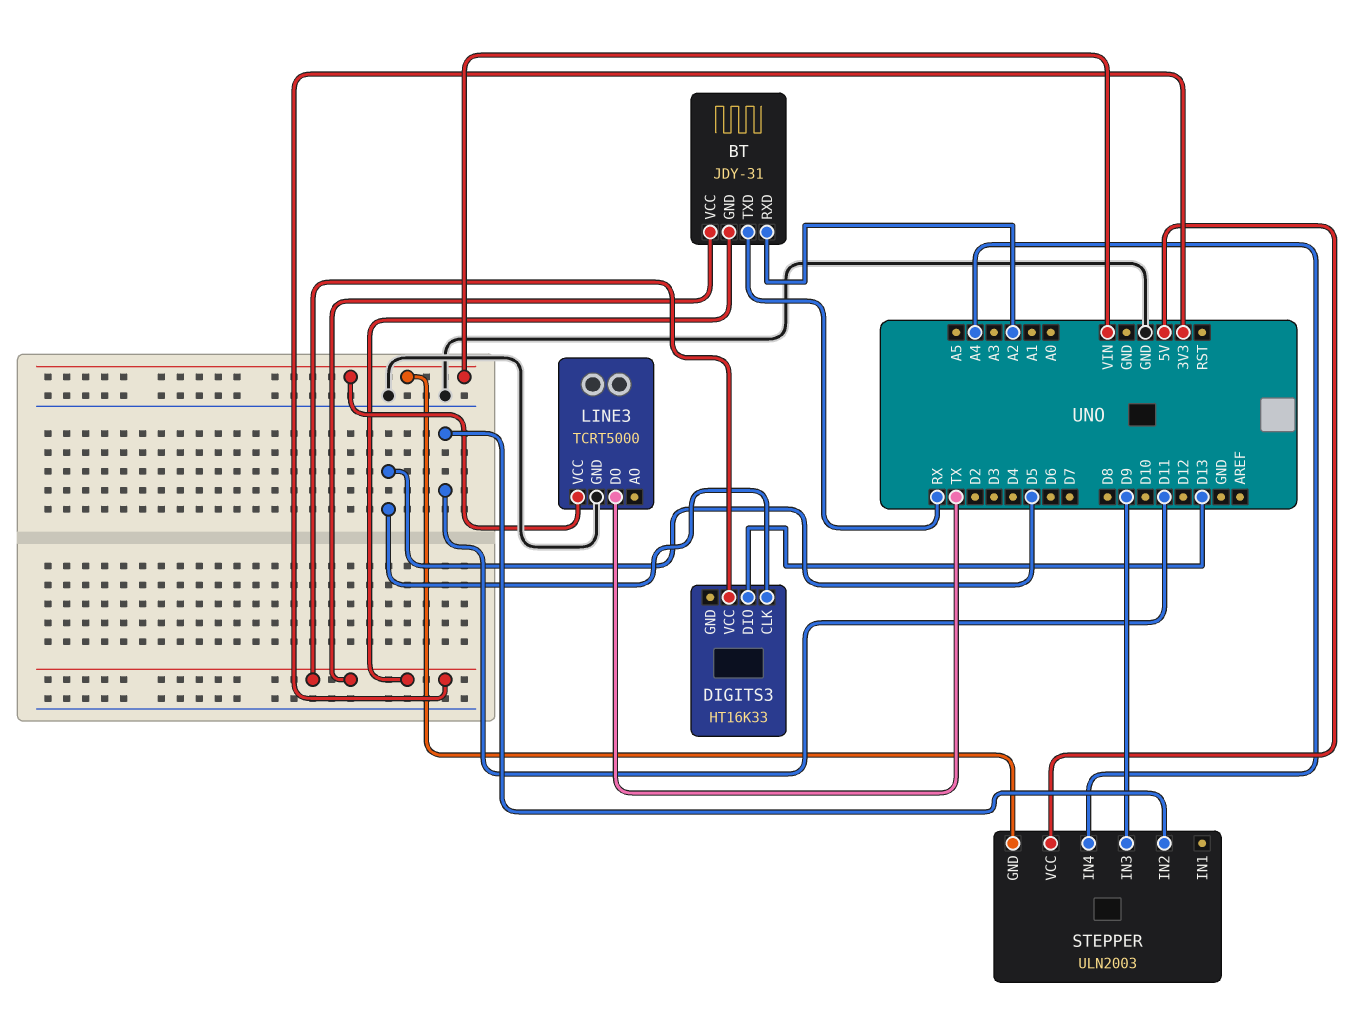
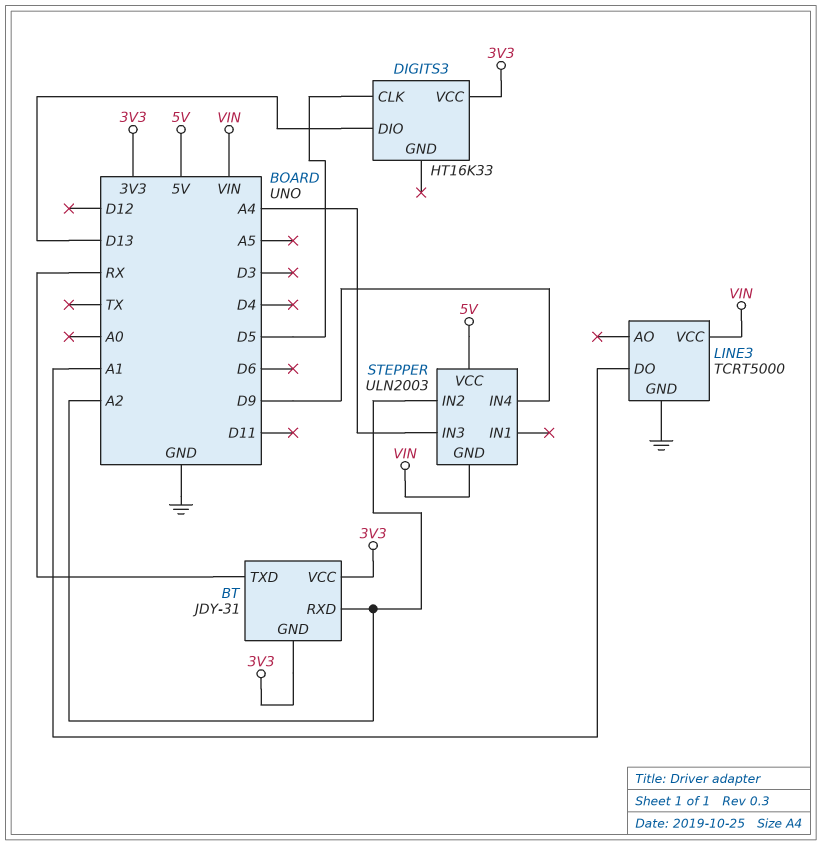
LINE3 pin DO: TX -> A1
STEPPER pin IN2: D11 -> A2
STEPPER pin IN3: D9 -> A4
STEPPER pin IN4: A4 -> D9

